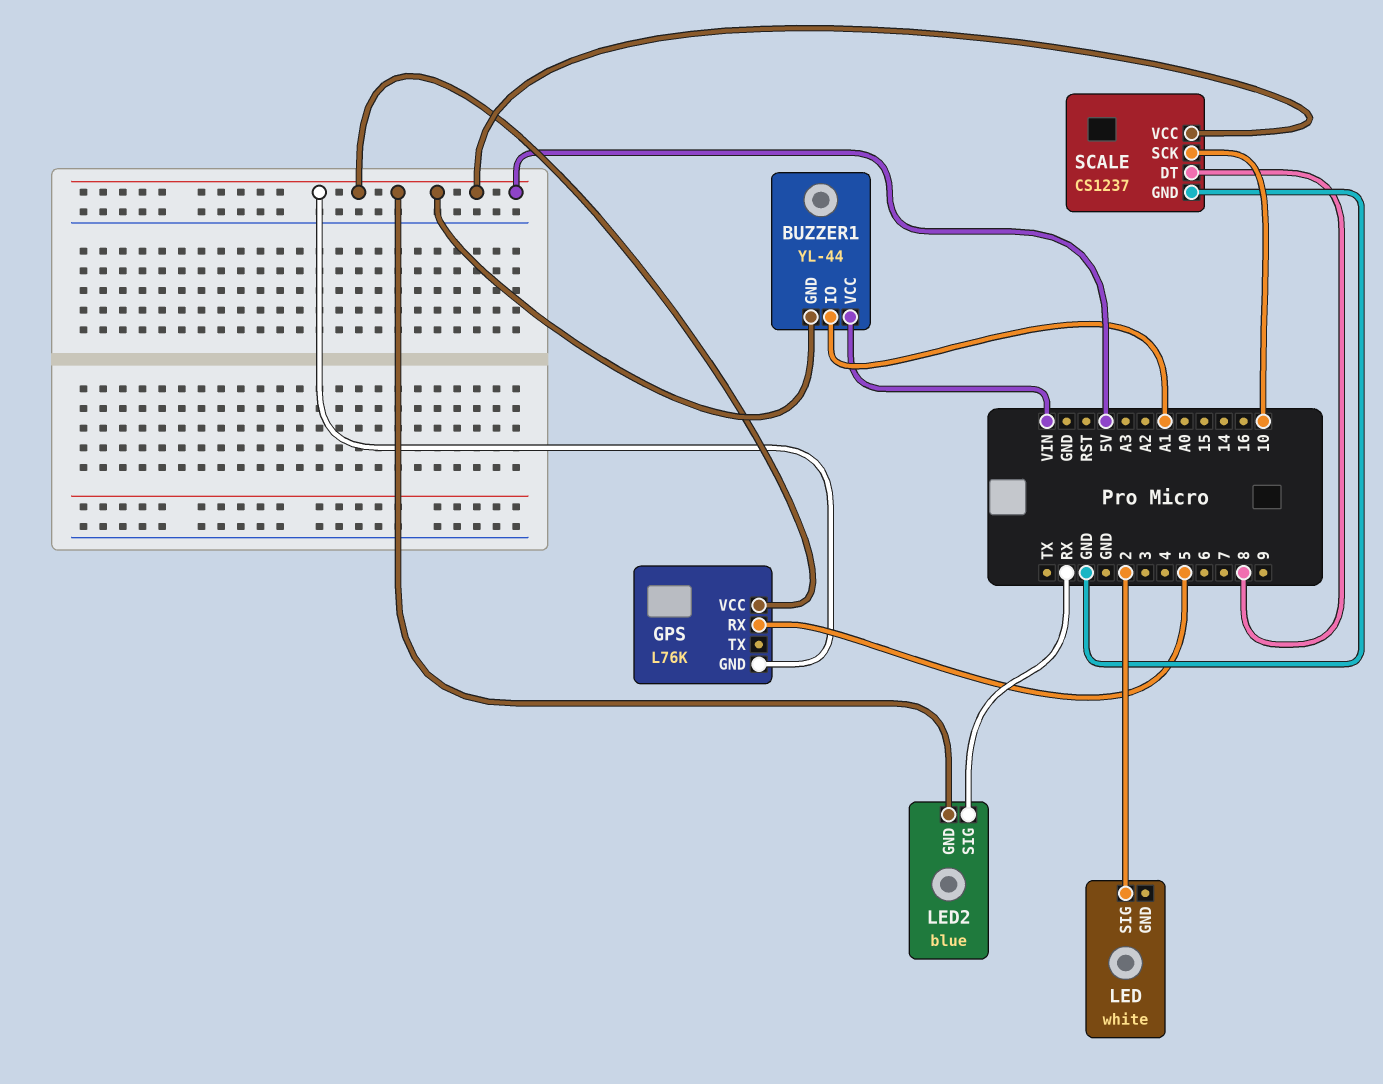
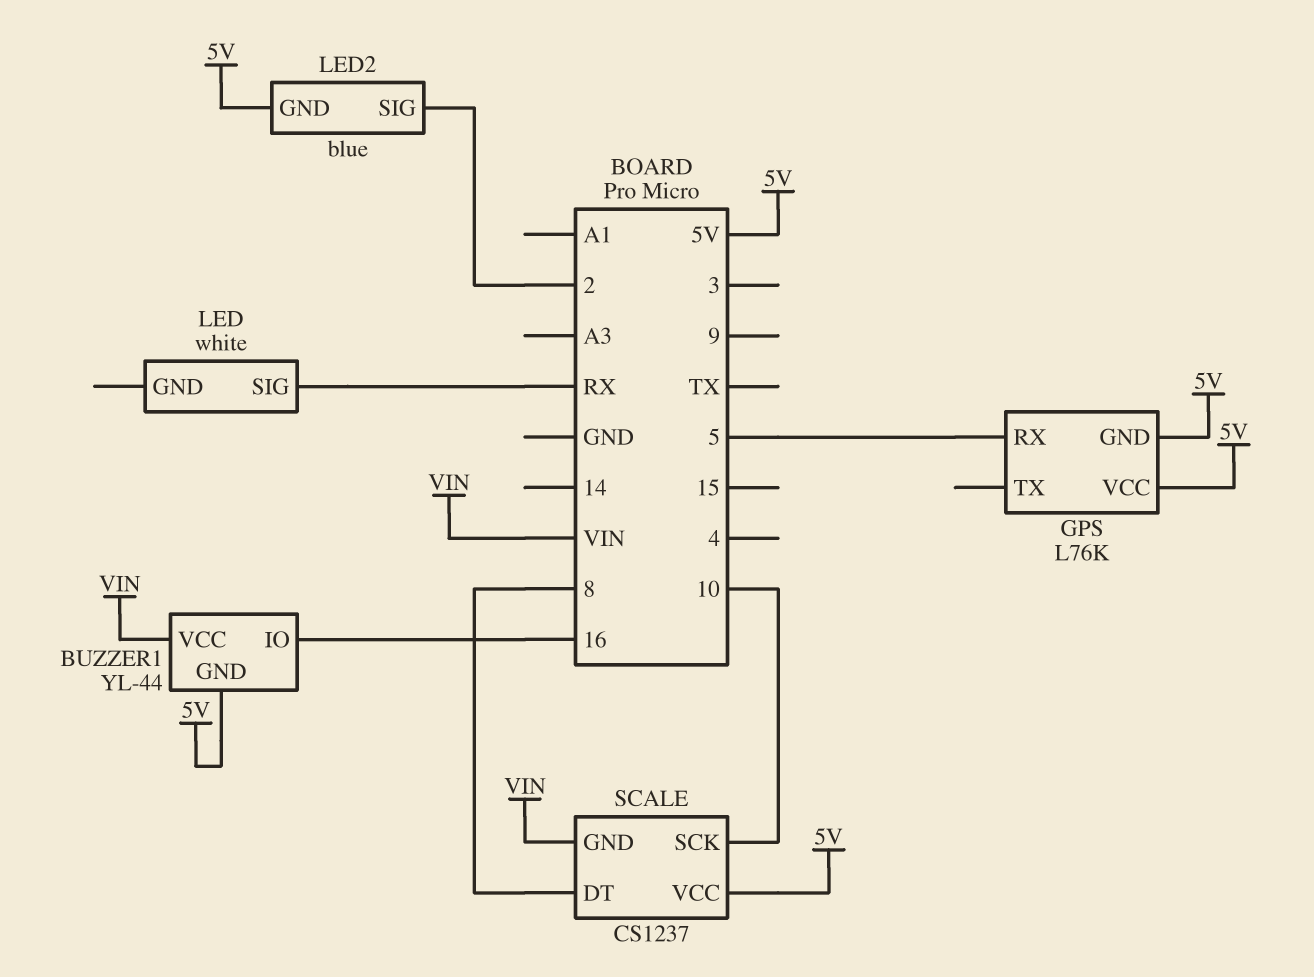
BUZZER1 pin IO: A1 -> 16
LED pin SIG: 2 -> RX
LED2 pin SIG: RX -> 2
SCALE pin GND: GND -> VIN

